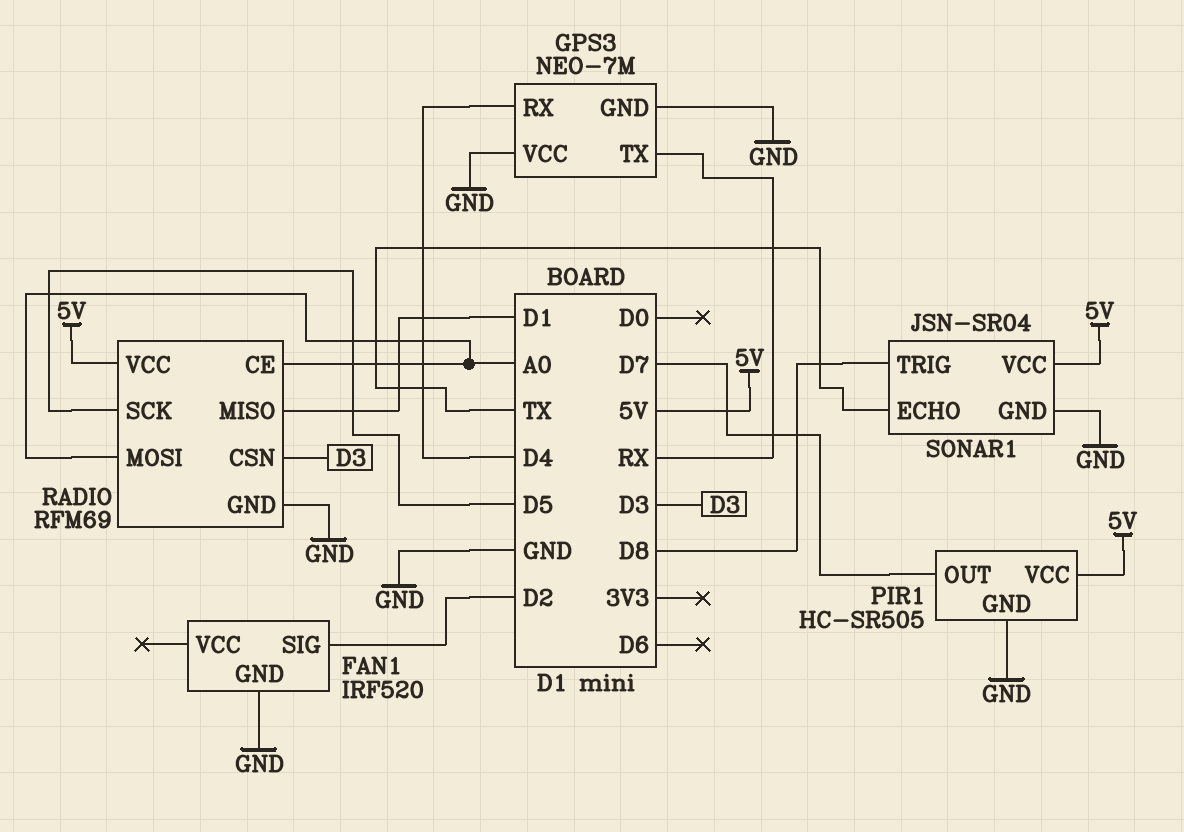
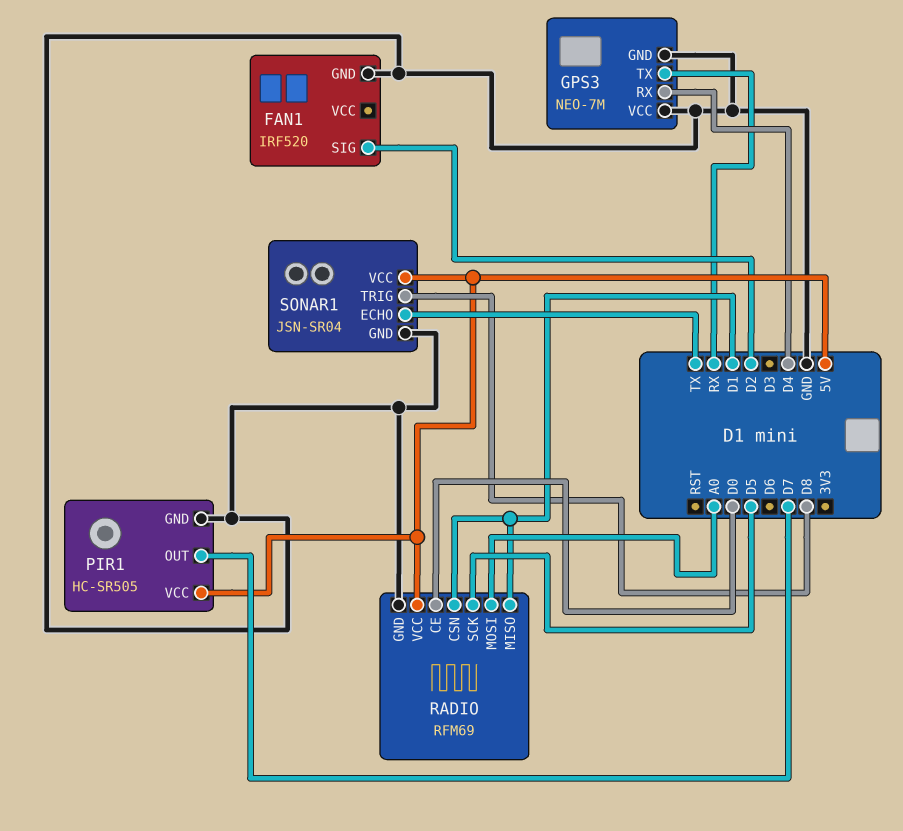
RADIO pin CE: A0 -> D0
RADIO pin CSN: D3 -> D1

